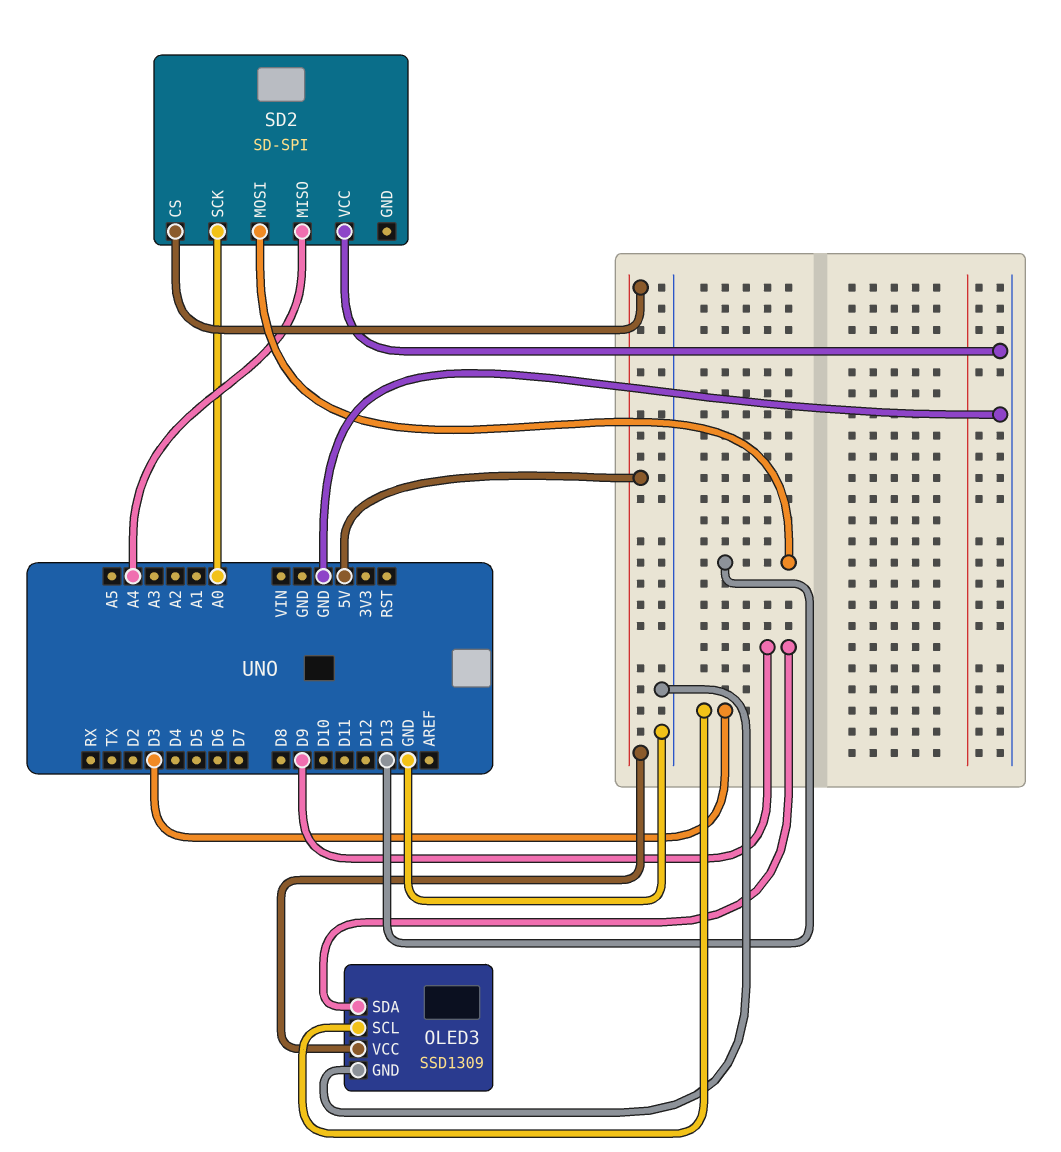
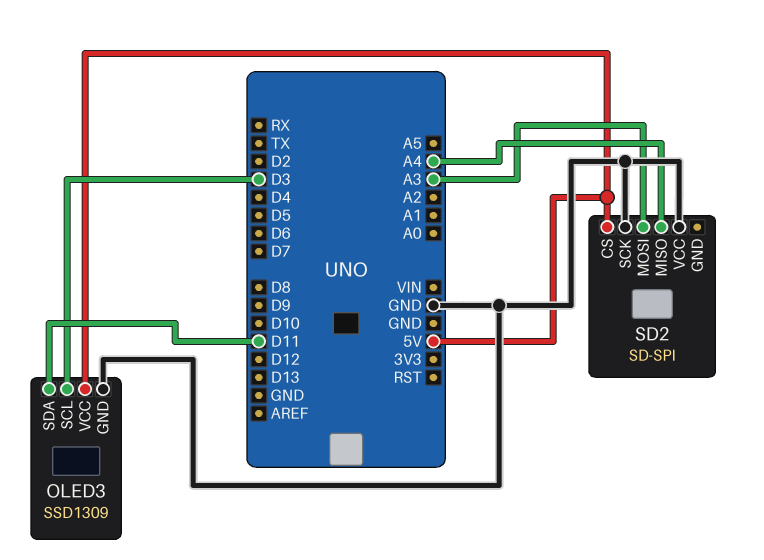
OLED3 pin SDA: D9 -> D11
SD2 pin MOSI: D13 -> A3
SD2 pin SCK: A0 -> GND

